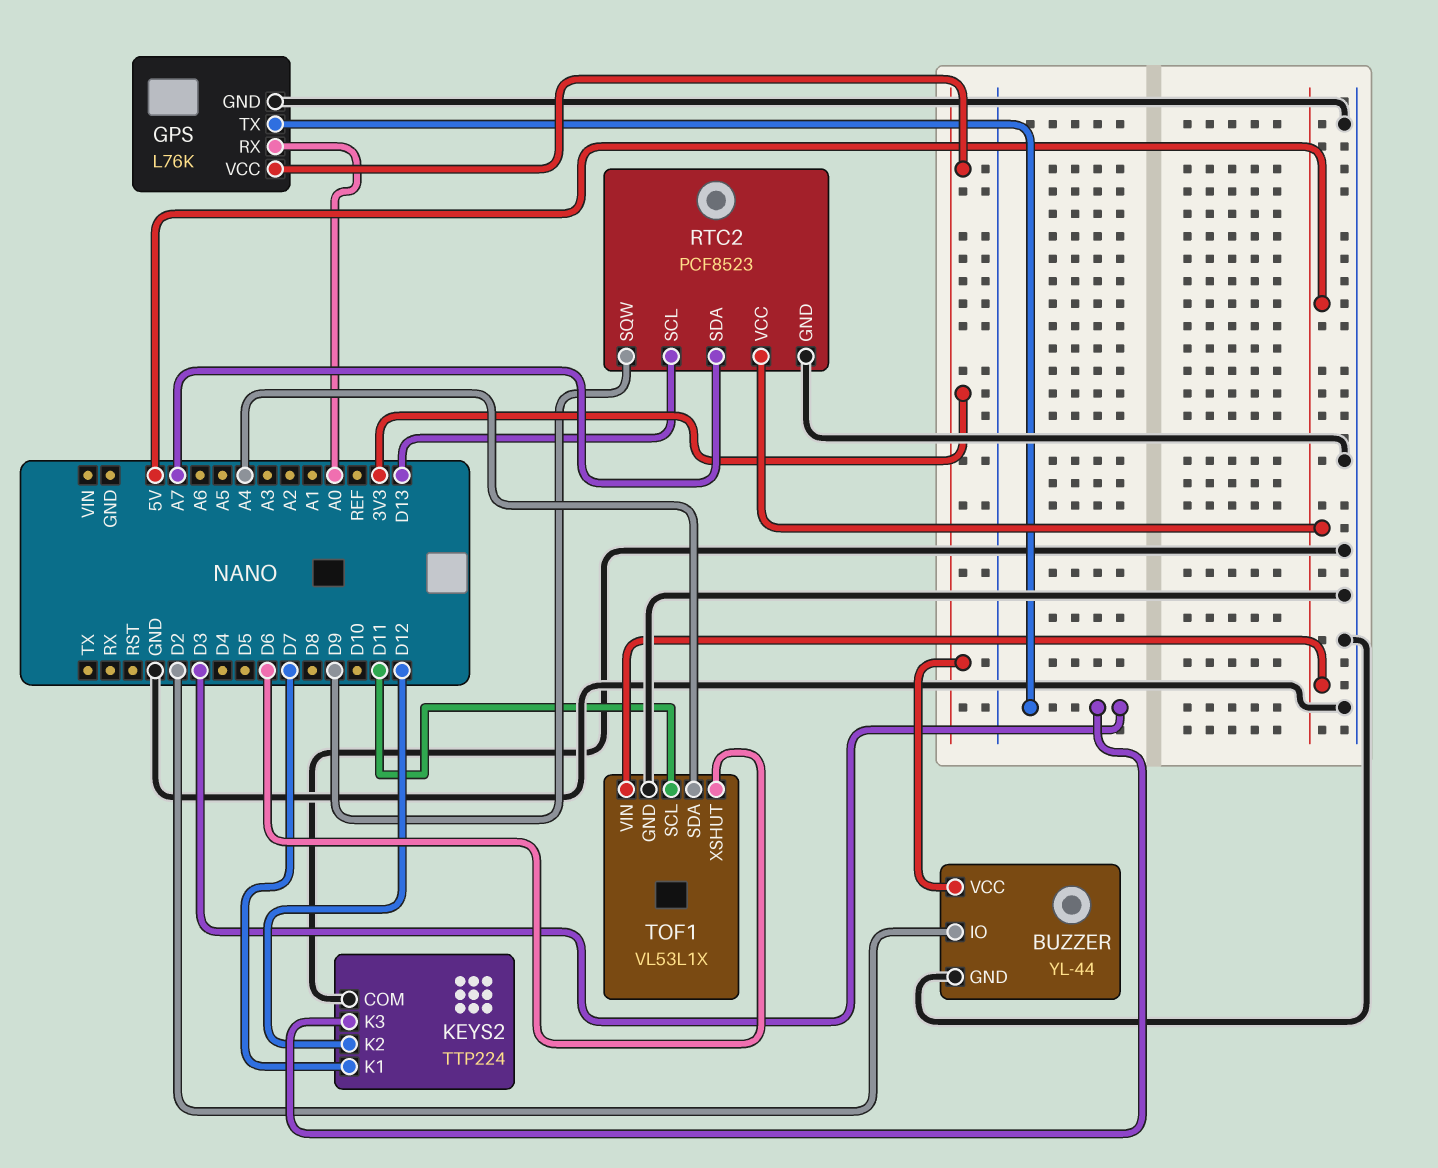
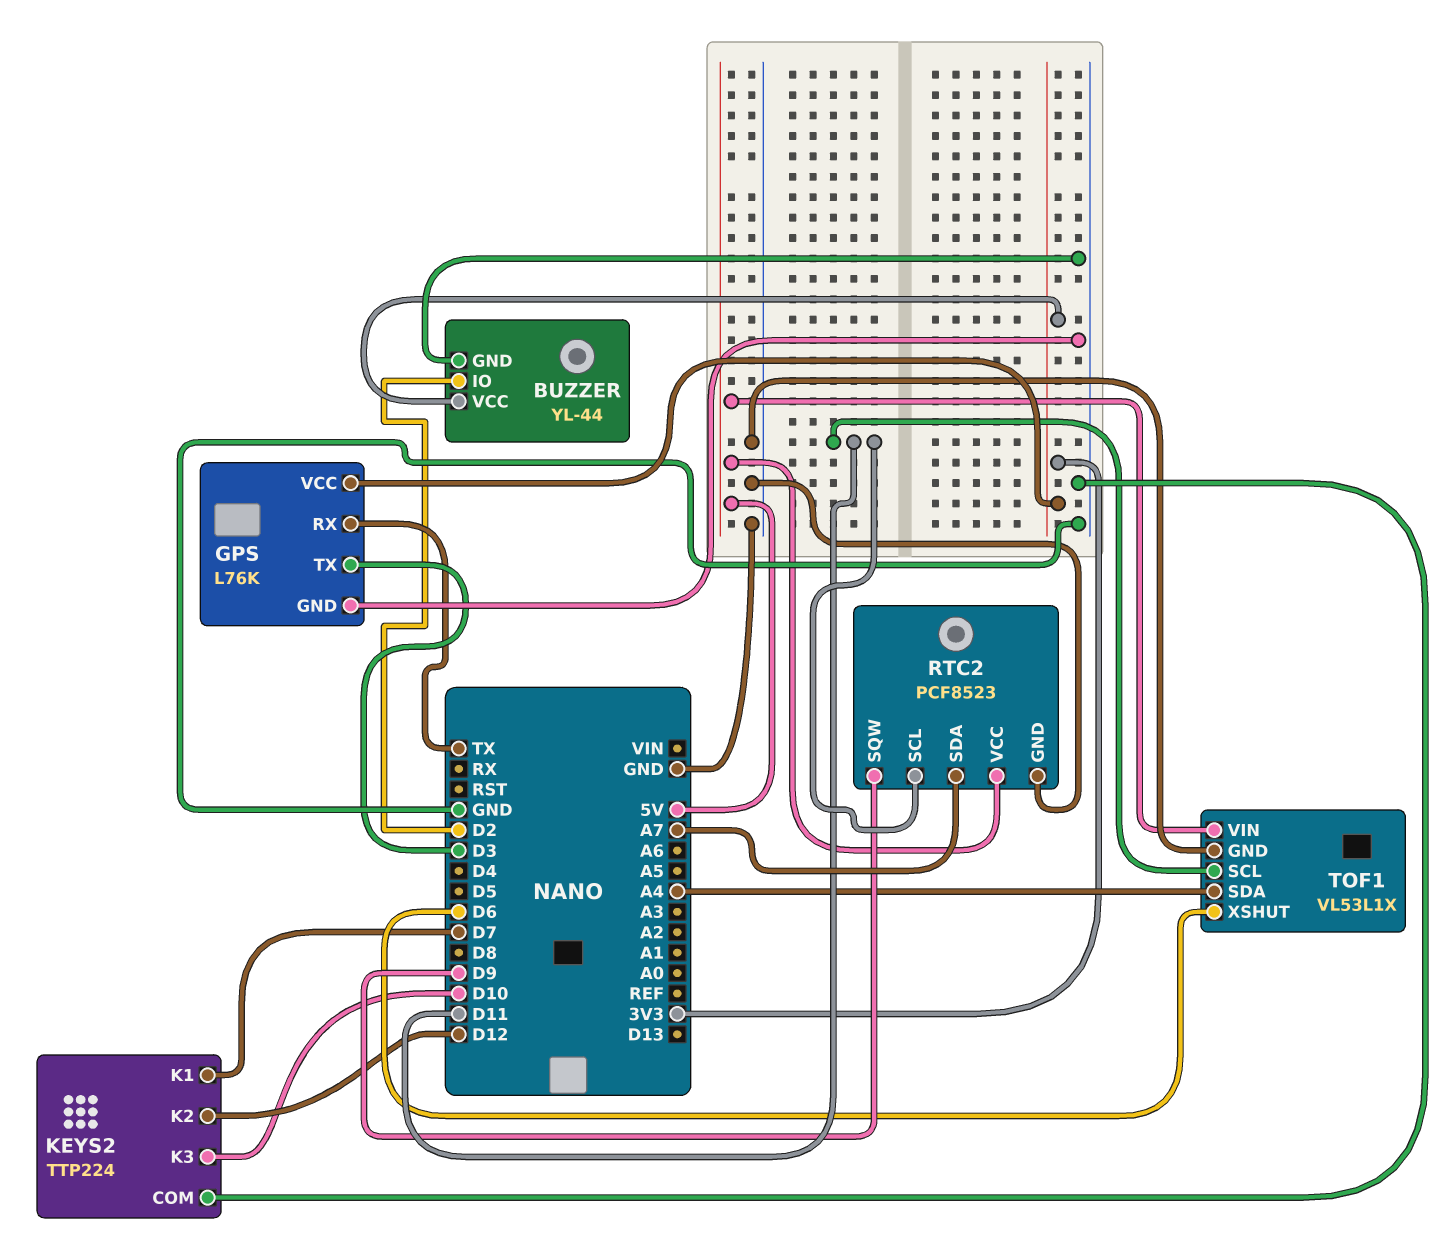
GPS pin RX: A0 -> TX
KEYS2 pin K3: D3 -> D10
RTC2 pin SCL: D13 -> D11

